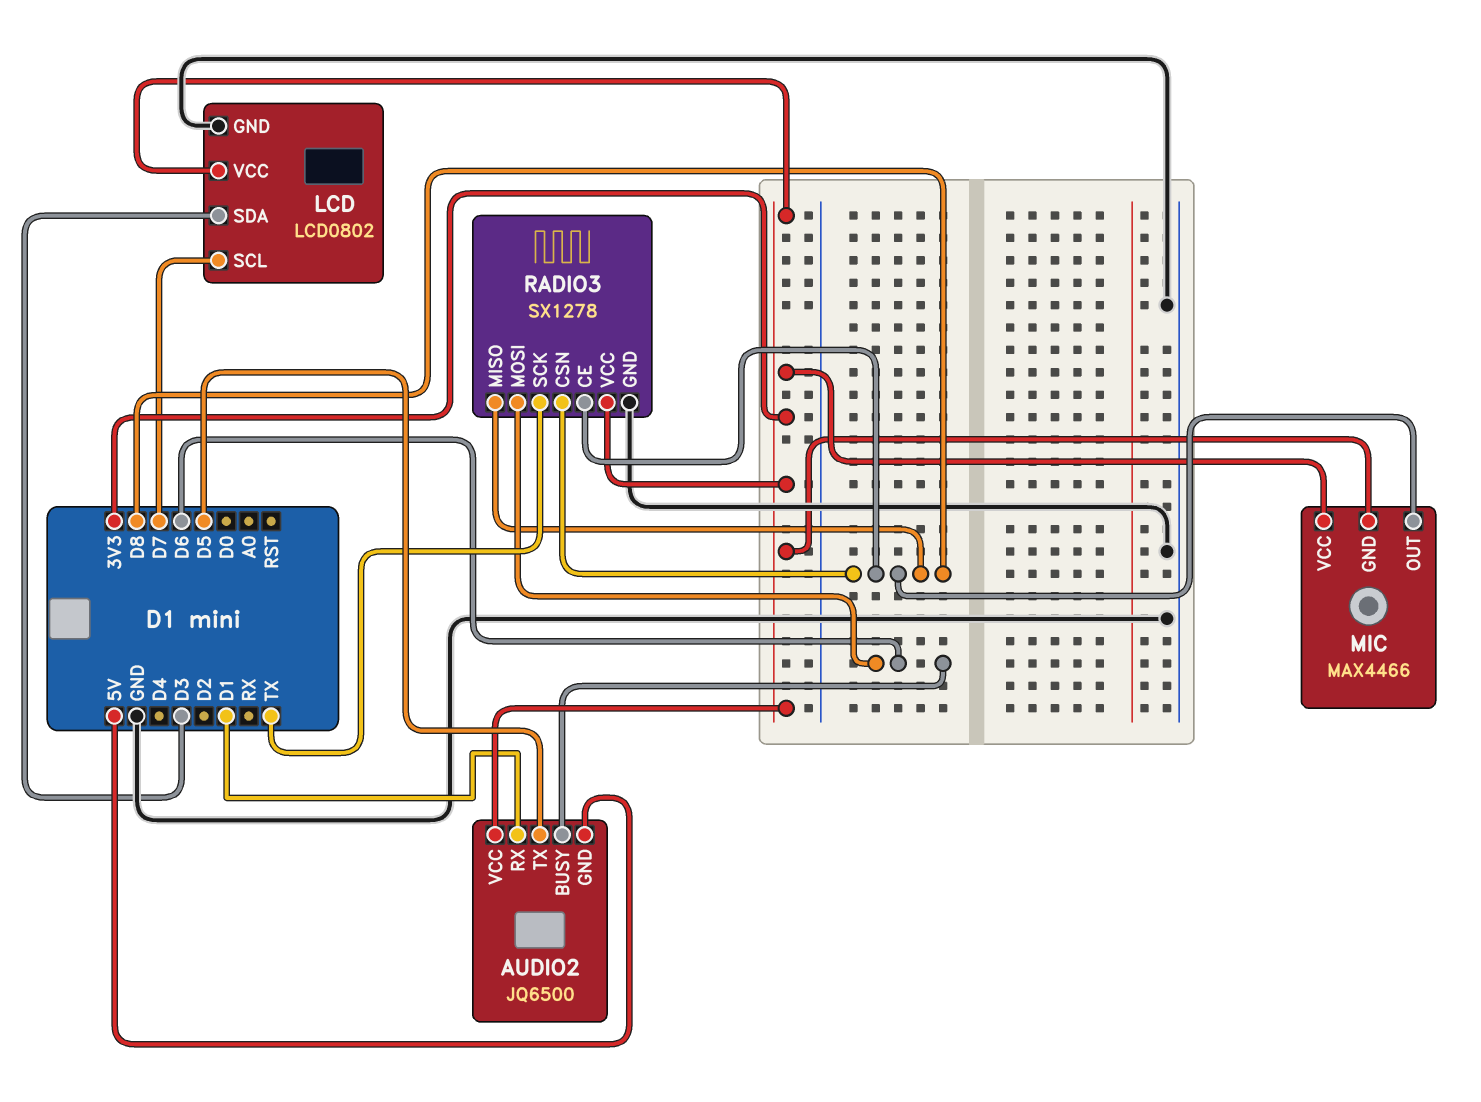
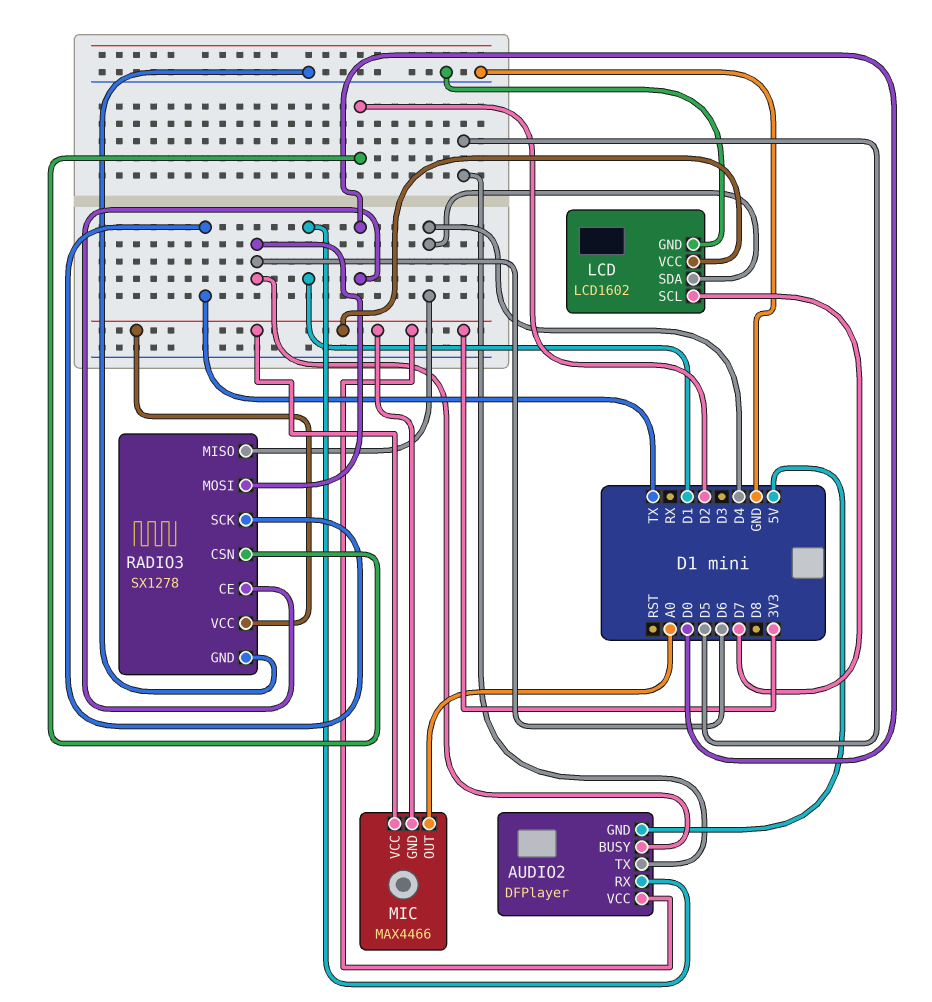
AUDIO2: JQ6500 -> DFPlayer
LCD: LCD0802 -> LCD1602
LCD pin SDA: D3 -> D4
MIC pin OUT: D8 -> A0
RADIO3 pin CE: D8 -> D0
RADIO3 pin CSN: D8 -> D2
RADIO3 pin MISO: D8 -> D4

